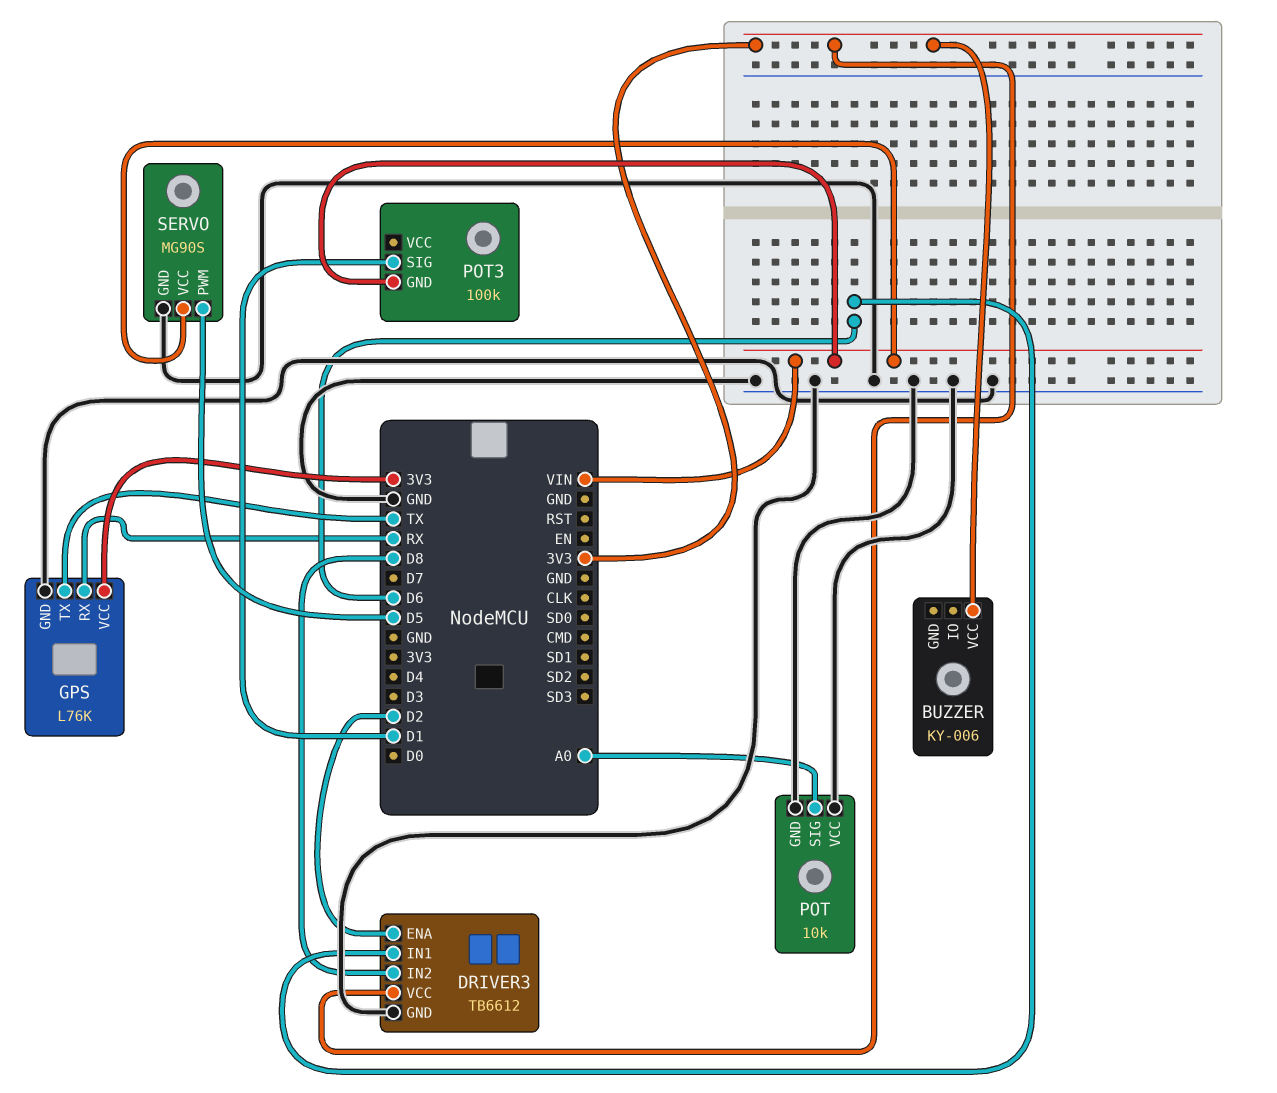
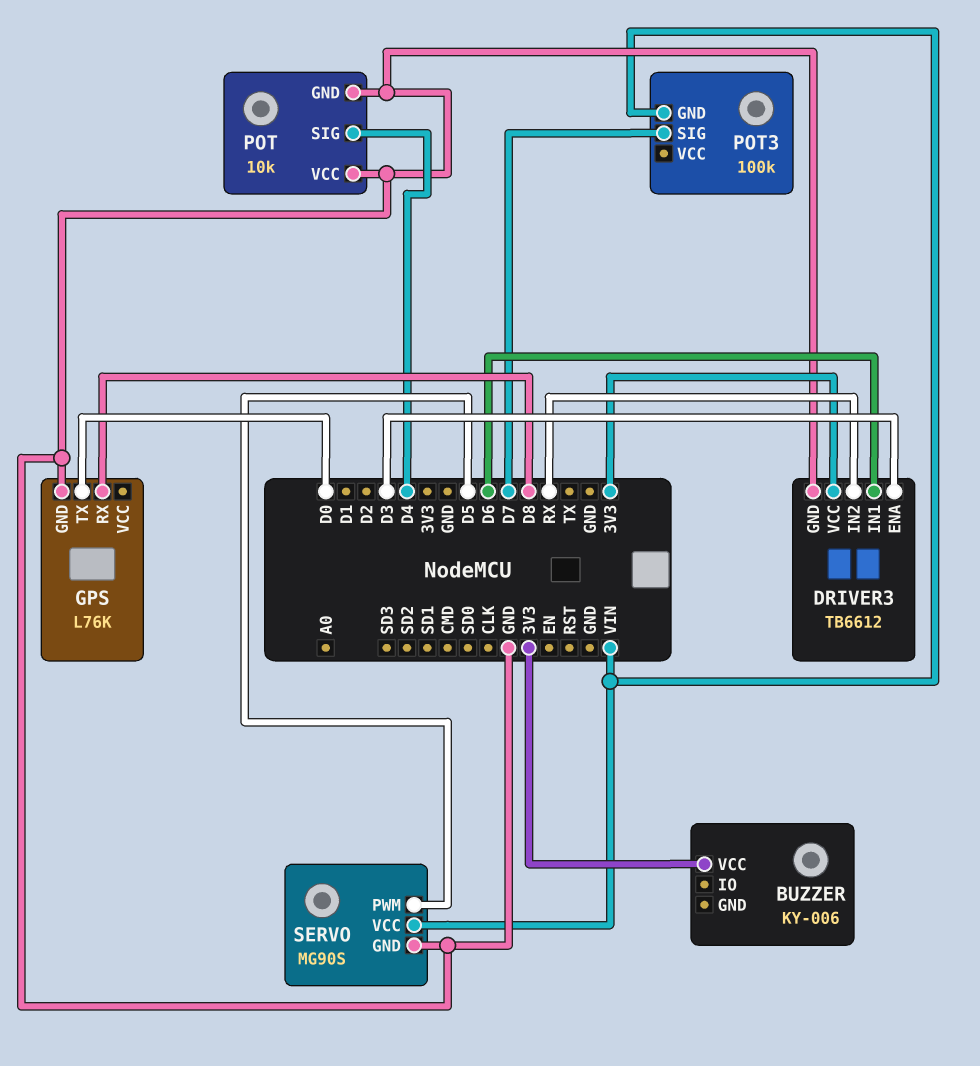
DRIVER3 pin ENA: D2 -> D3
DRIVER3 pin IN2: D8 -> RX
GPS pin RX: RX -> D8
GPS pin TX: TX -> D0
GPS pin VCC: 3V3 -> none
POT pin SIG: A0 -> D4
POT3 pin SIG: D1 -> D7

